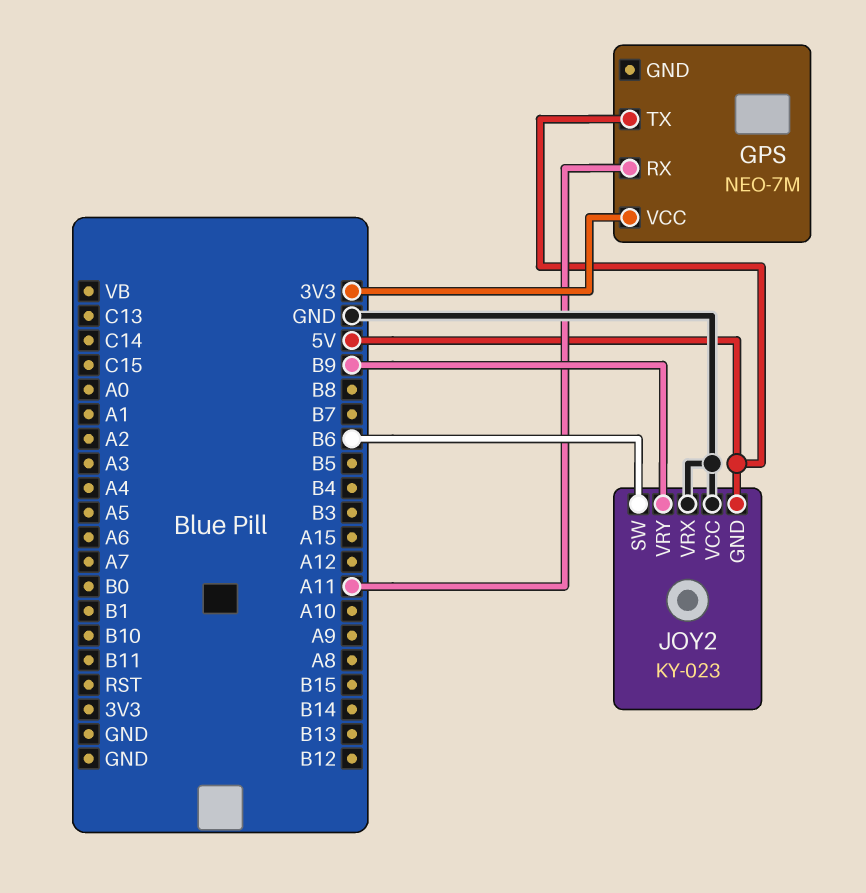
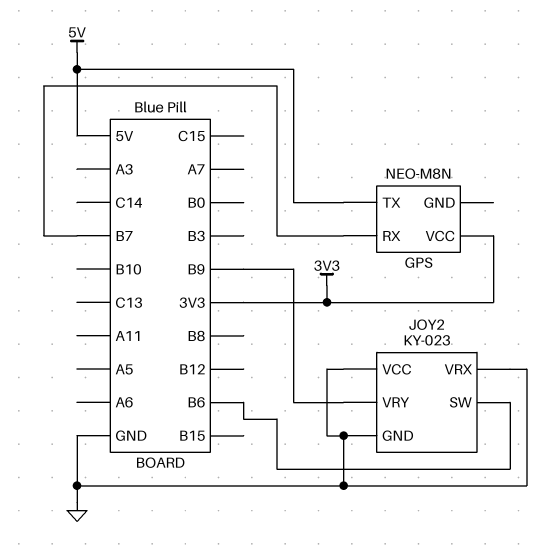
GPS: NEO-7M -> NEO-M8N
GPS pin RX: A11 -> B7
JOY2 pin GND: 5V -> GND

